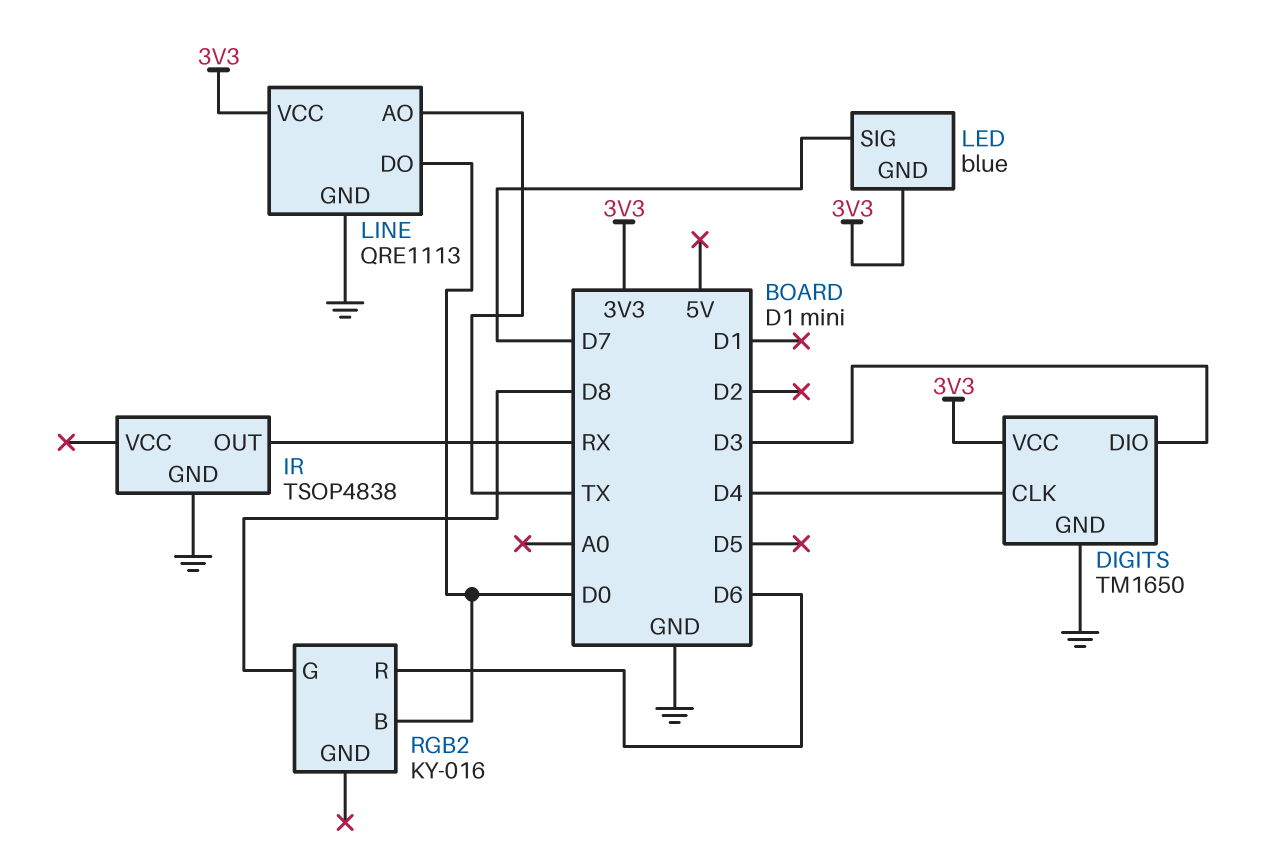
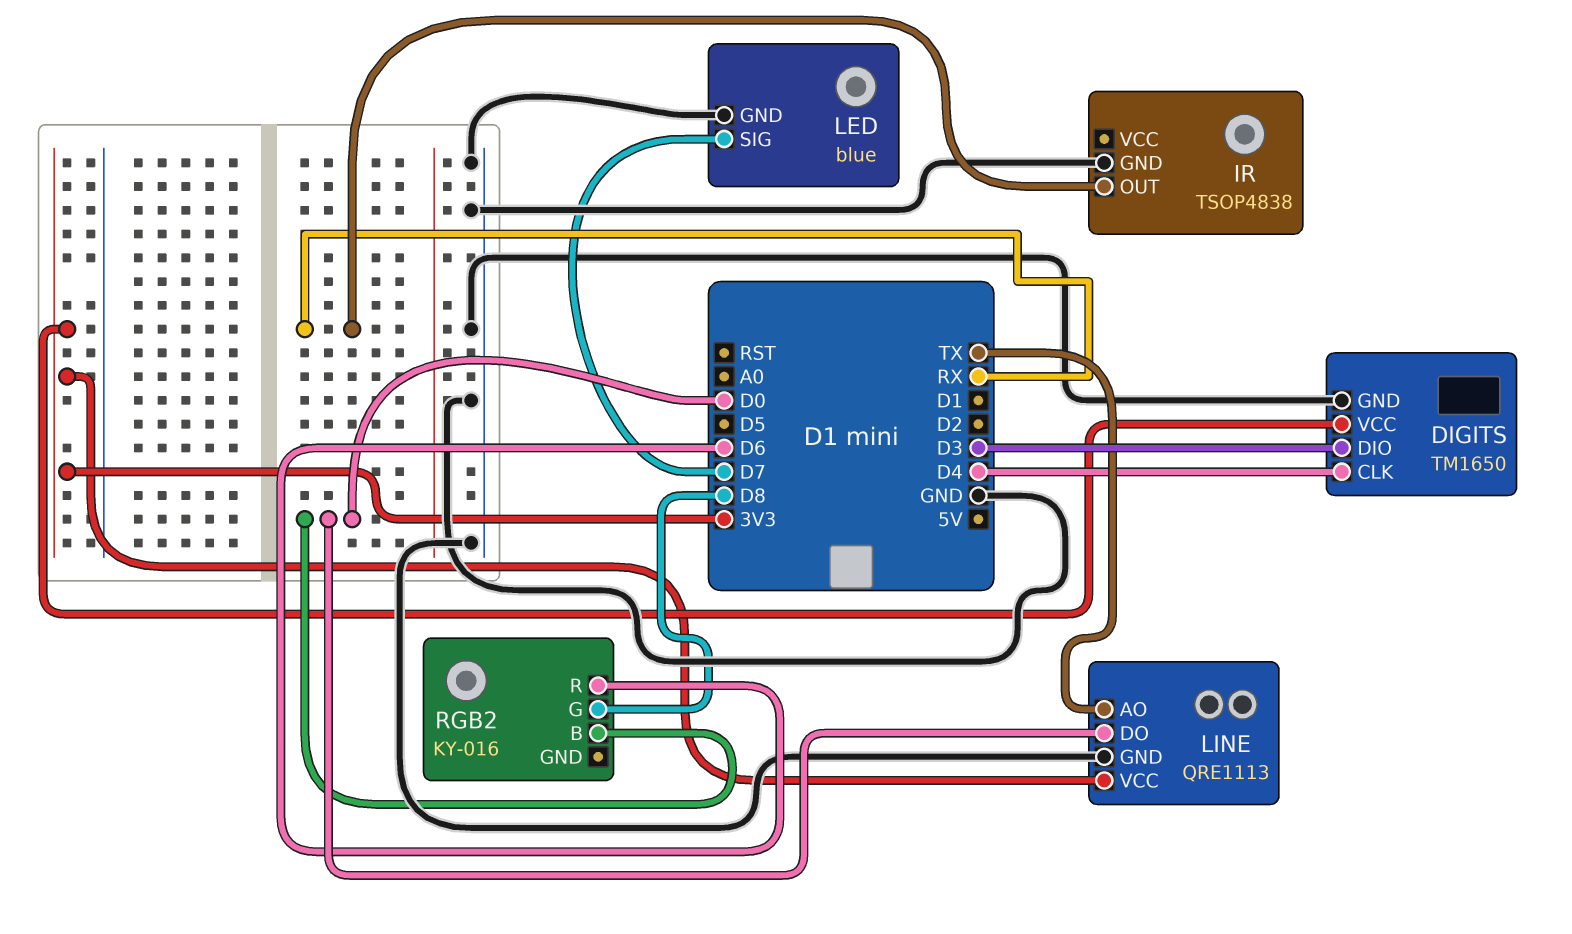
LED pin GND: 3V3 -> GND

